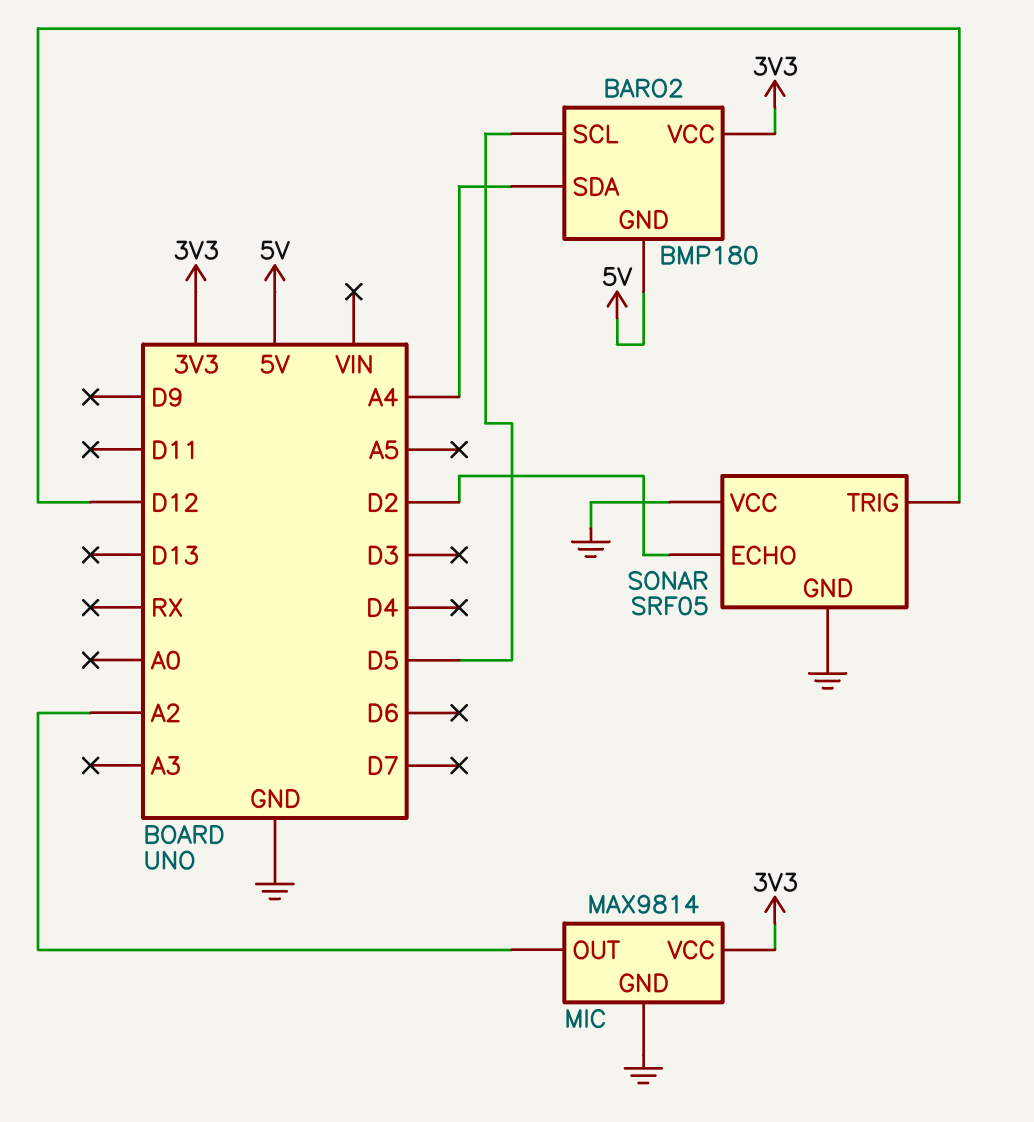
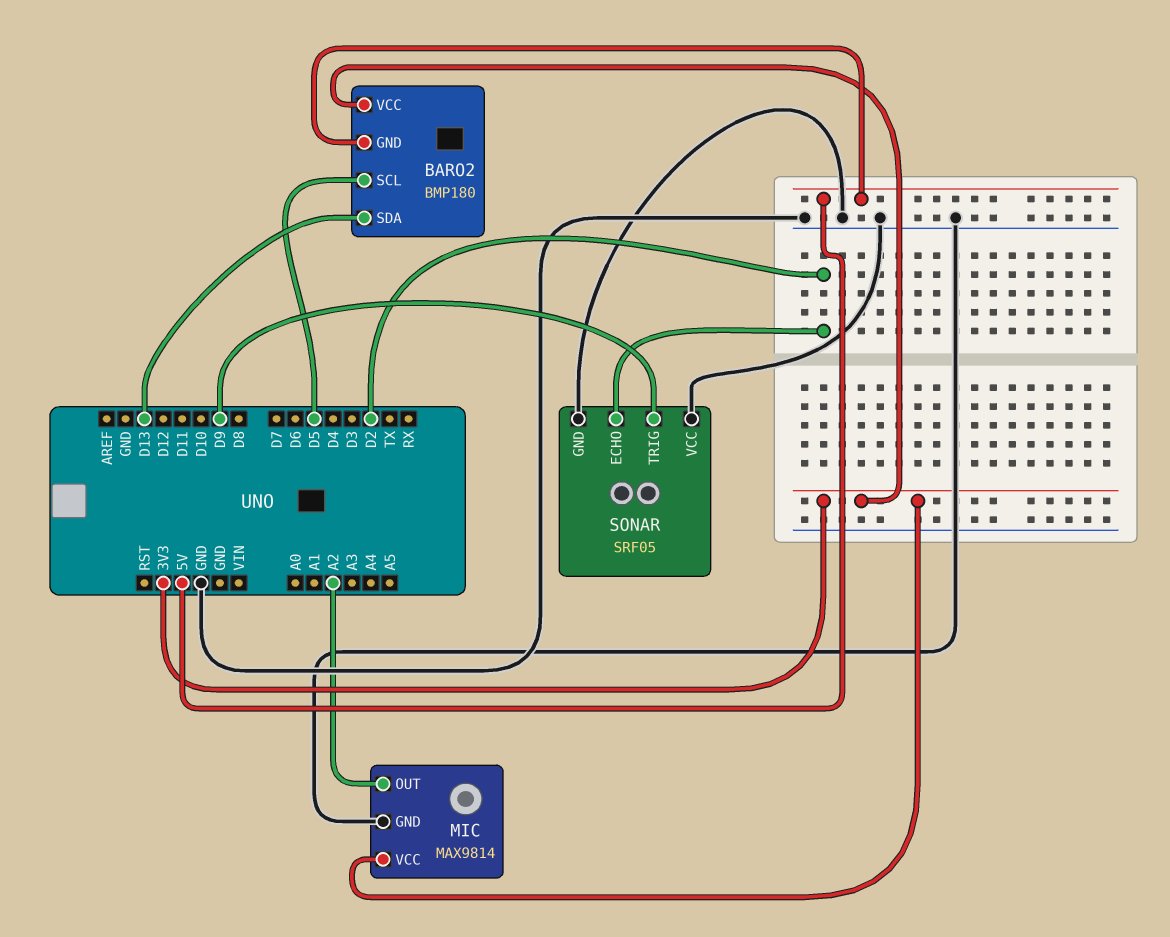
BARO2 pin SDA: A4 -> D13
SONAR pin TRIG: D12 -> D9

